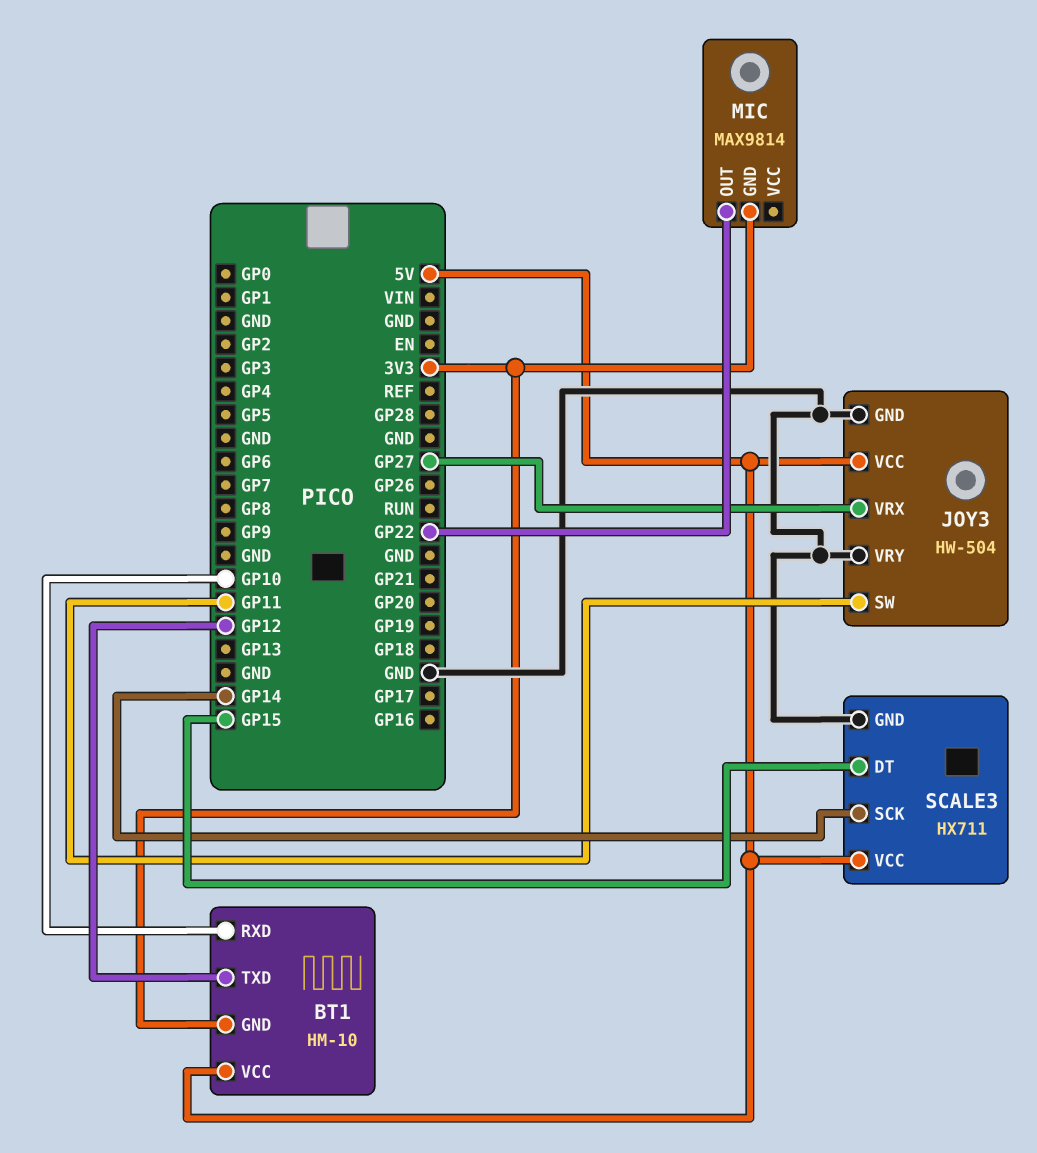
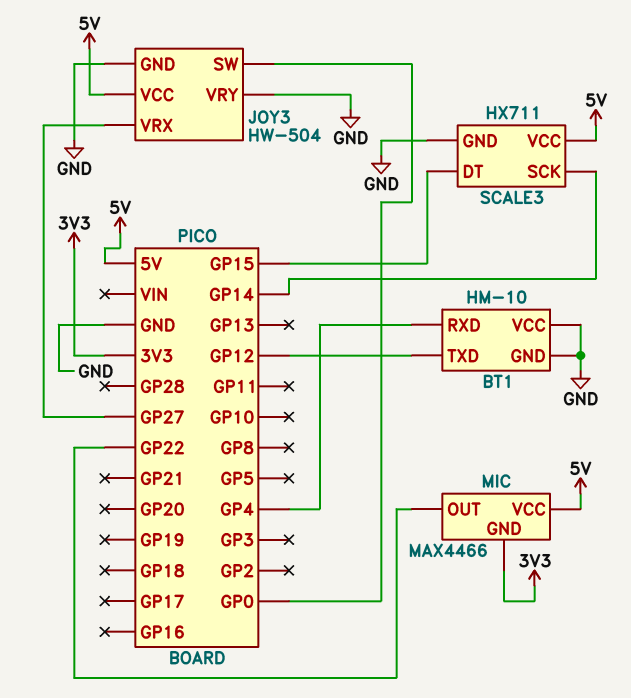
BT1 pin GND: 3V3 -> GND
BT1 pin RXD: GP10 -> GP4
BT1 pin VCC: 5V -> GND
JOY3 pin SW: GP11 -> GP0
MIC: MAX9814 -> MAX4466
MIC pin VCC: none -> 5V

